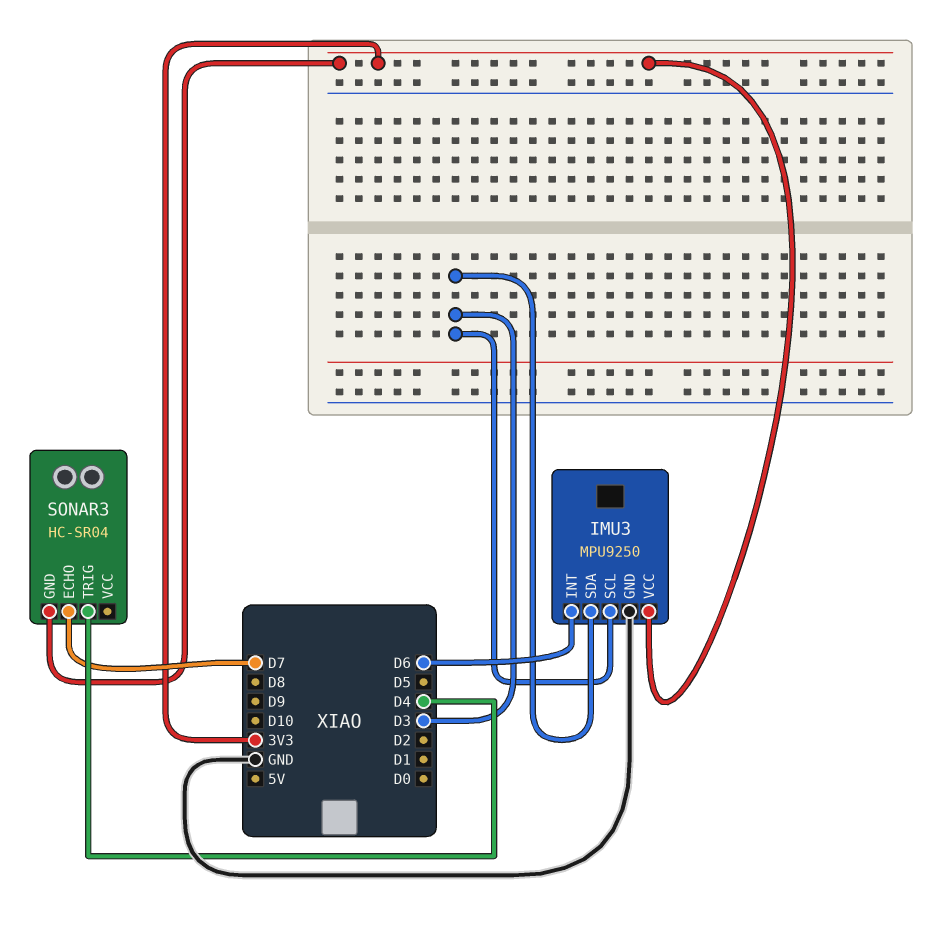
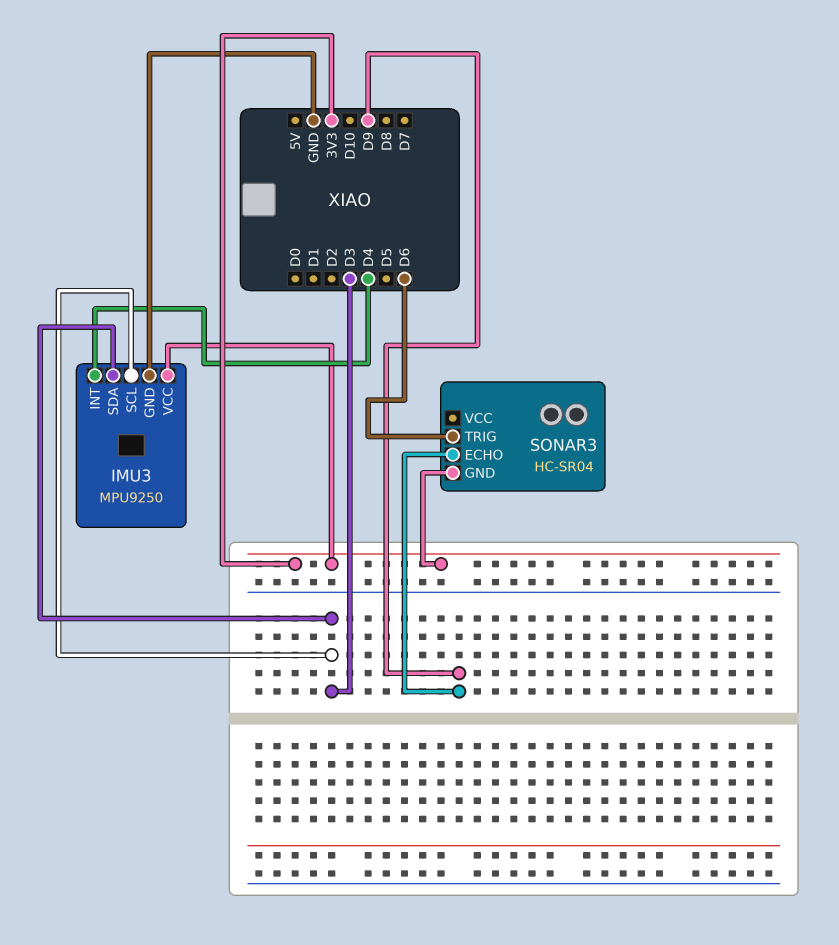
IMU3 pin INT: D6 -> D4
SONAR3 pin ECHO: D7 -> D9
SONAR3 pin TRIG: D4 -> D6

